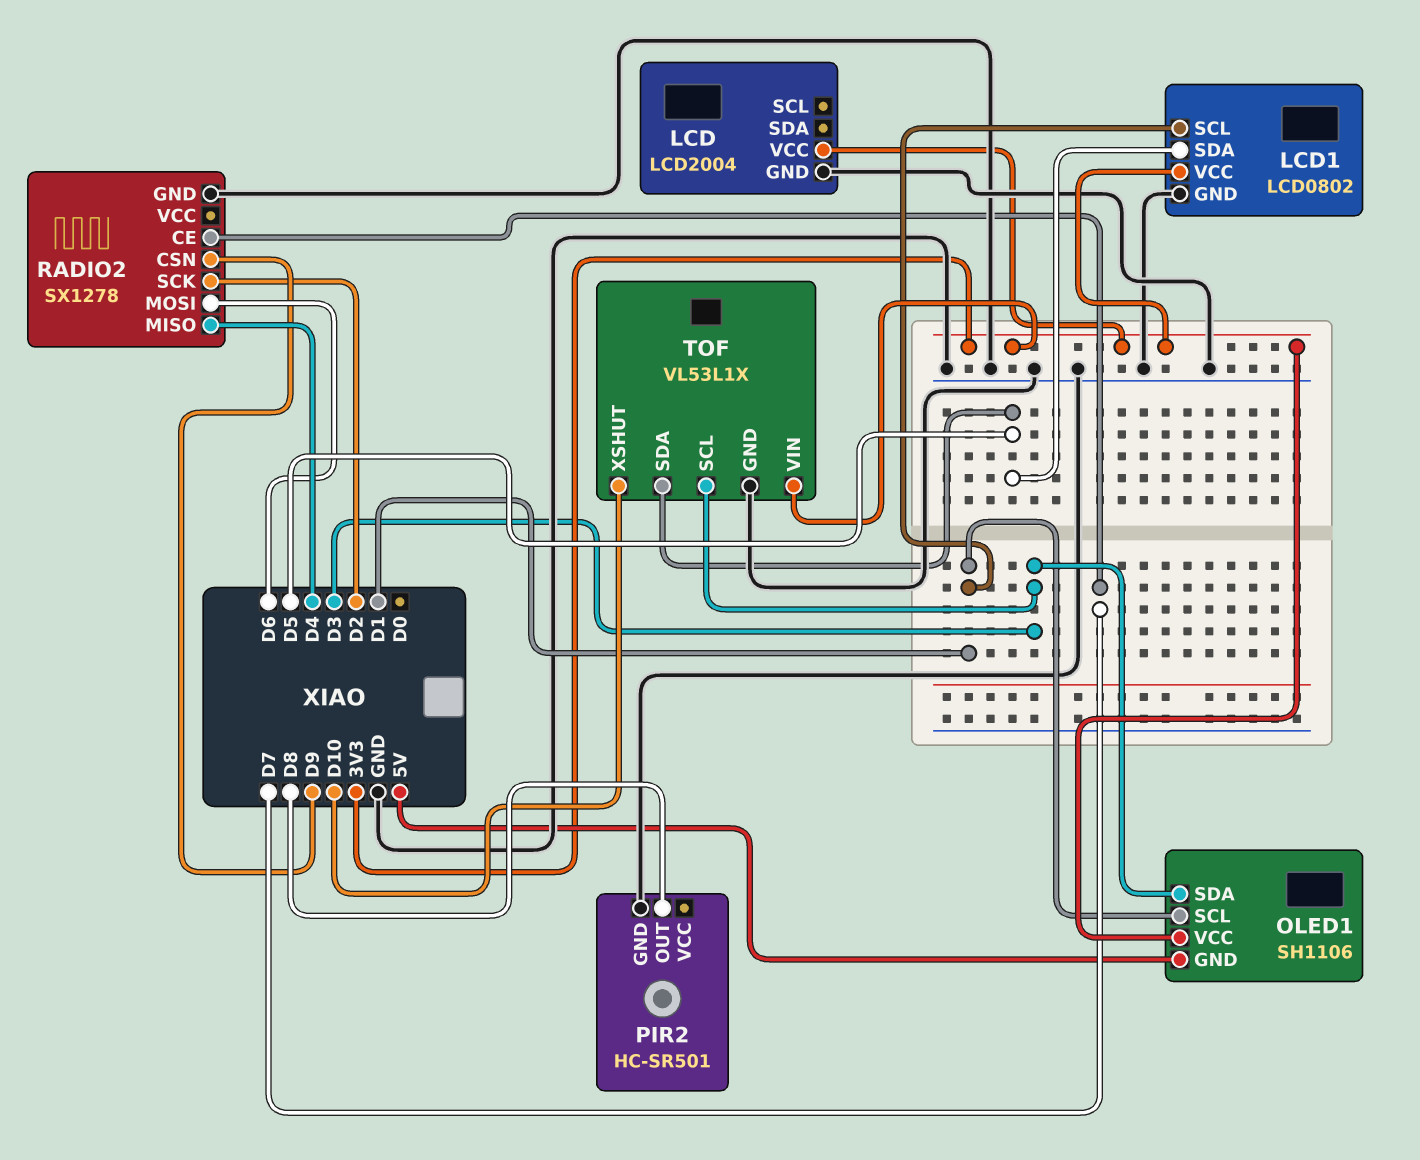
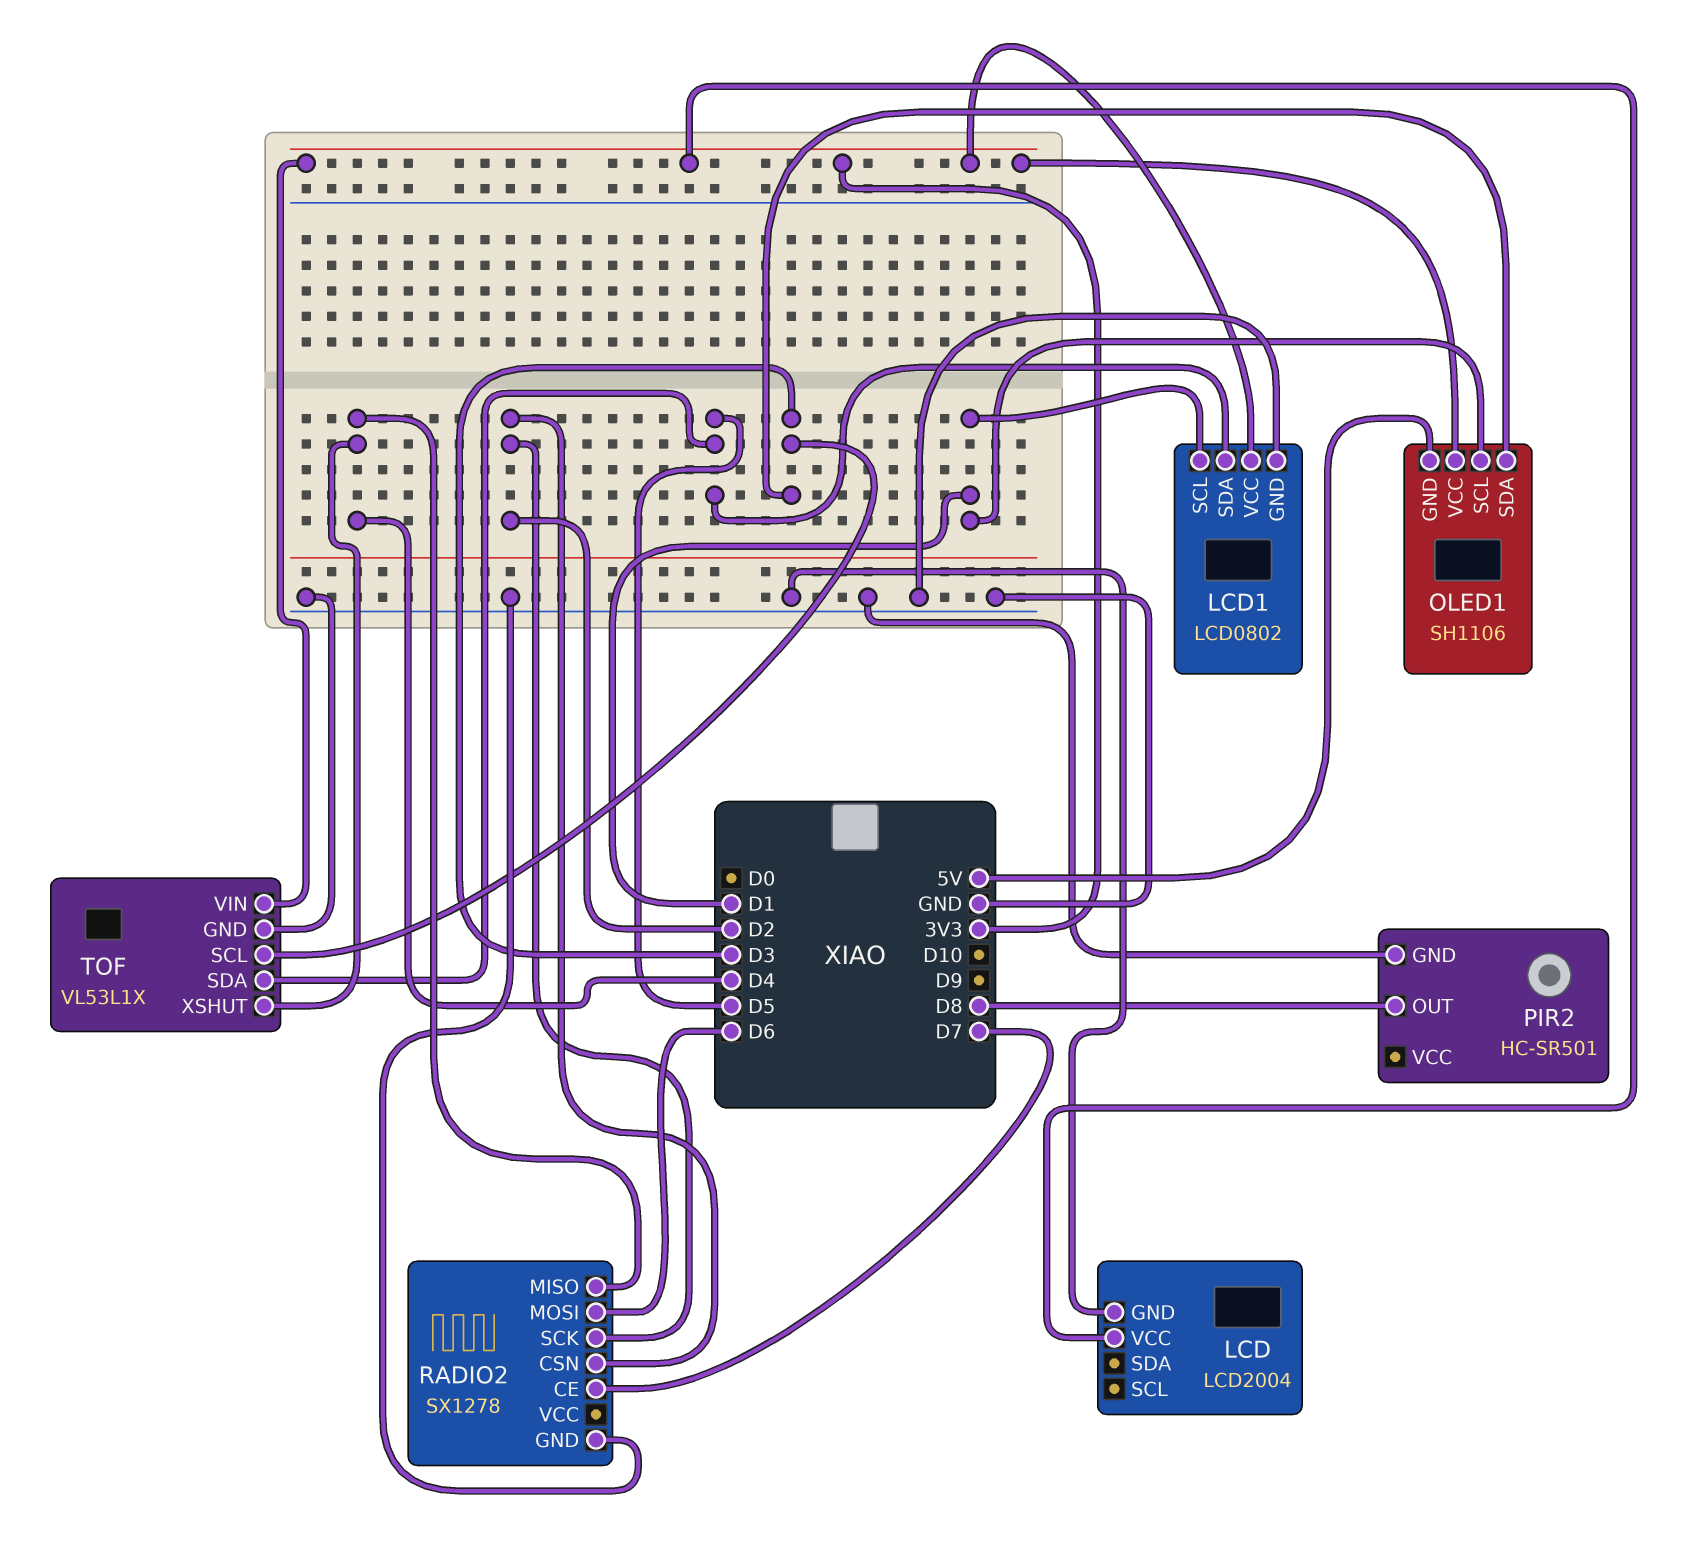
RADIO2 pin CSN: D9 -> D2
TOF pin XSHUT: D10 -> D4

